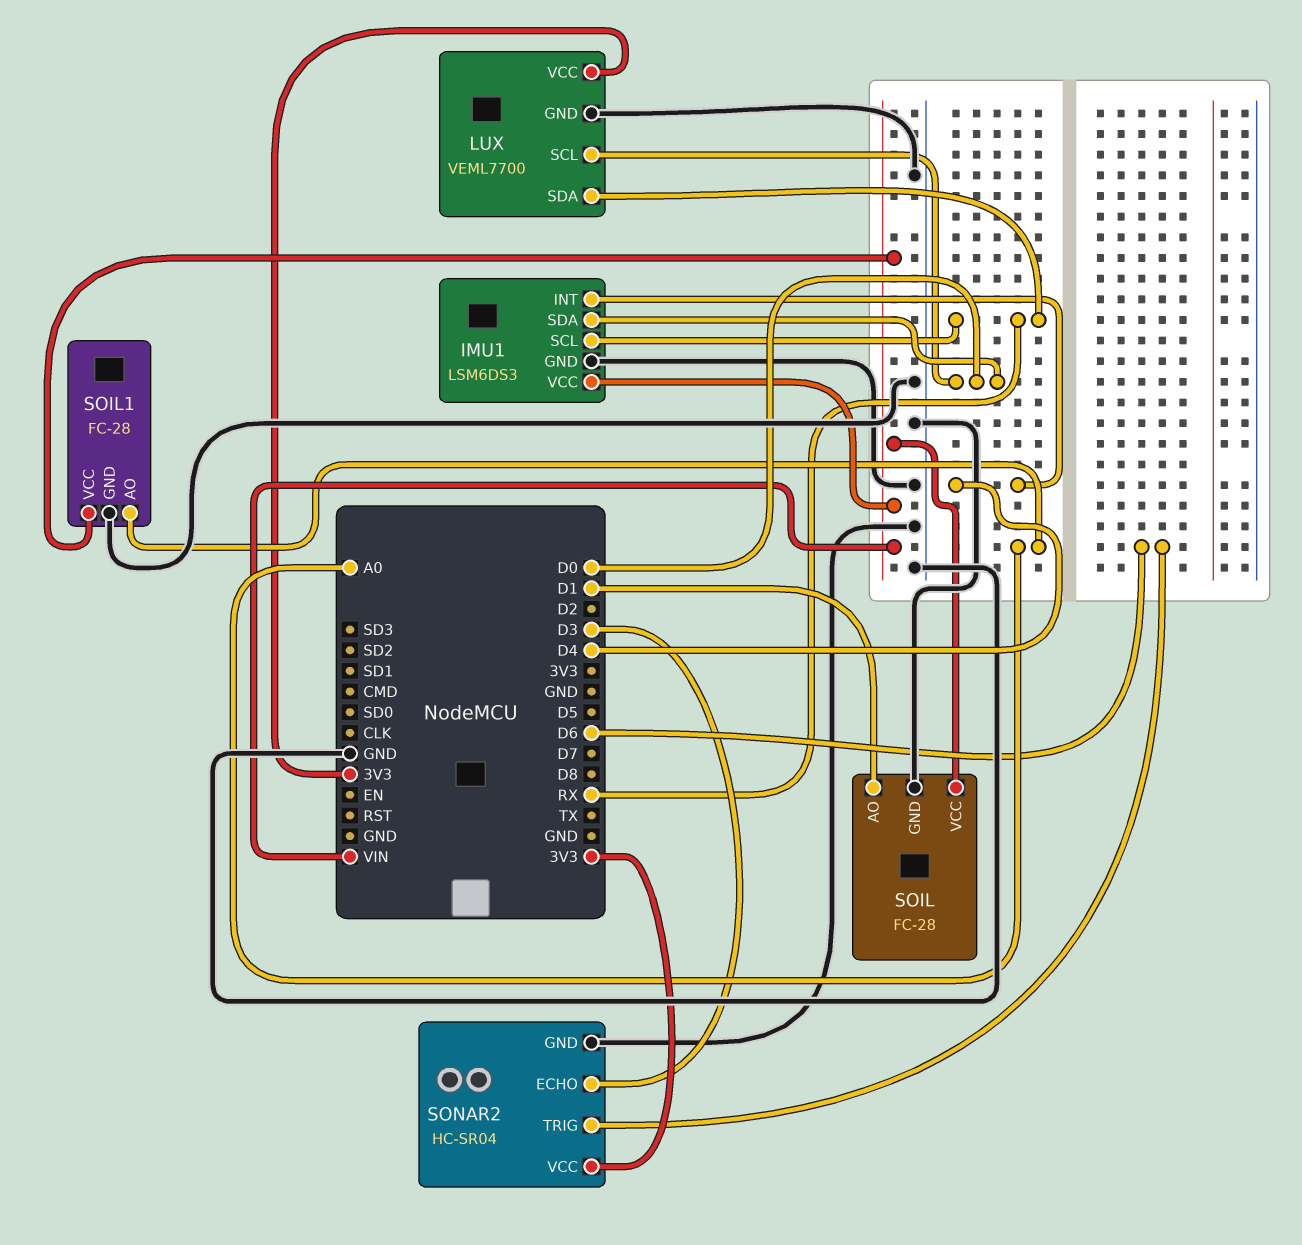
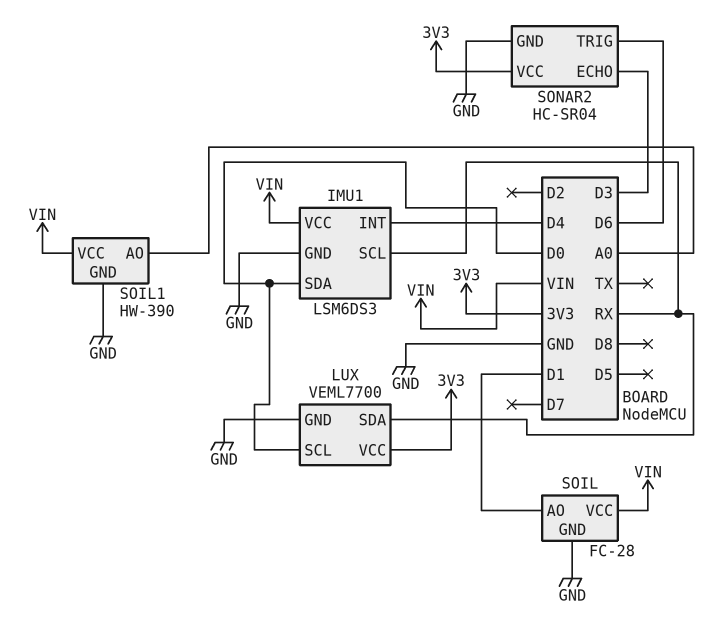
SOIL1: FC-28 -> HW-390

